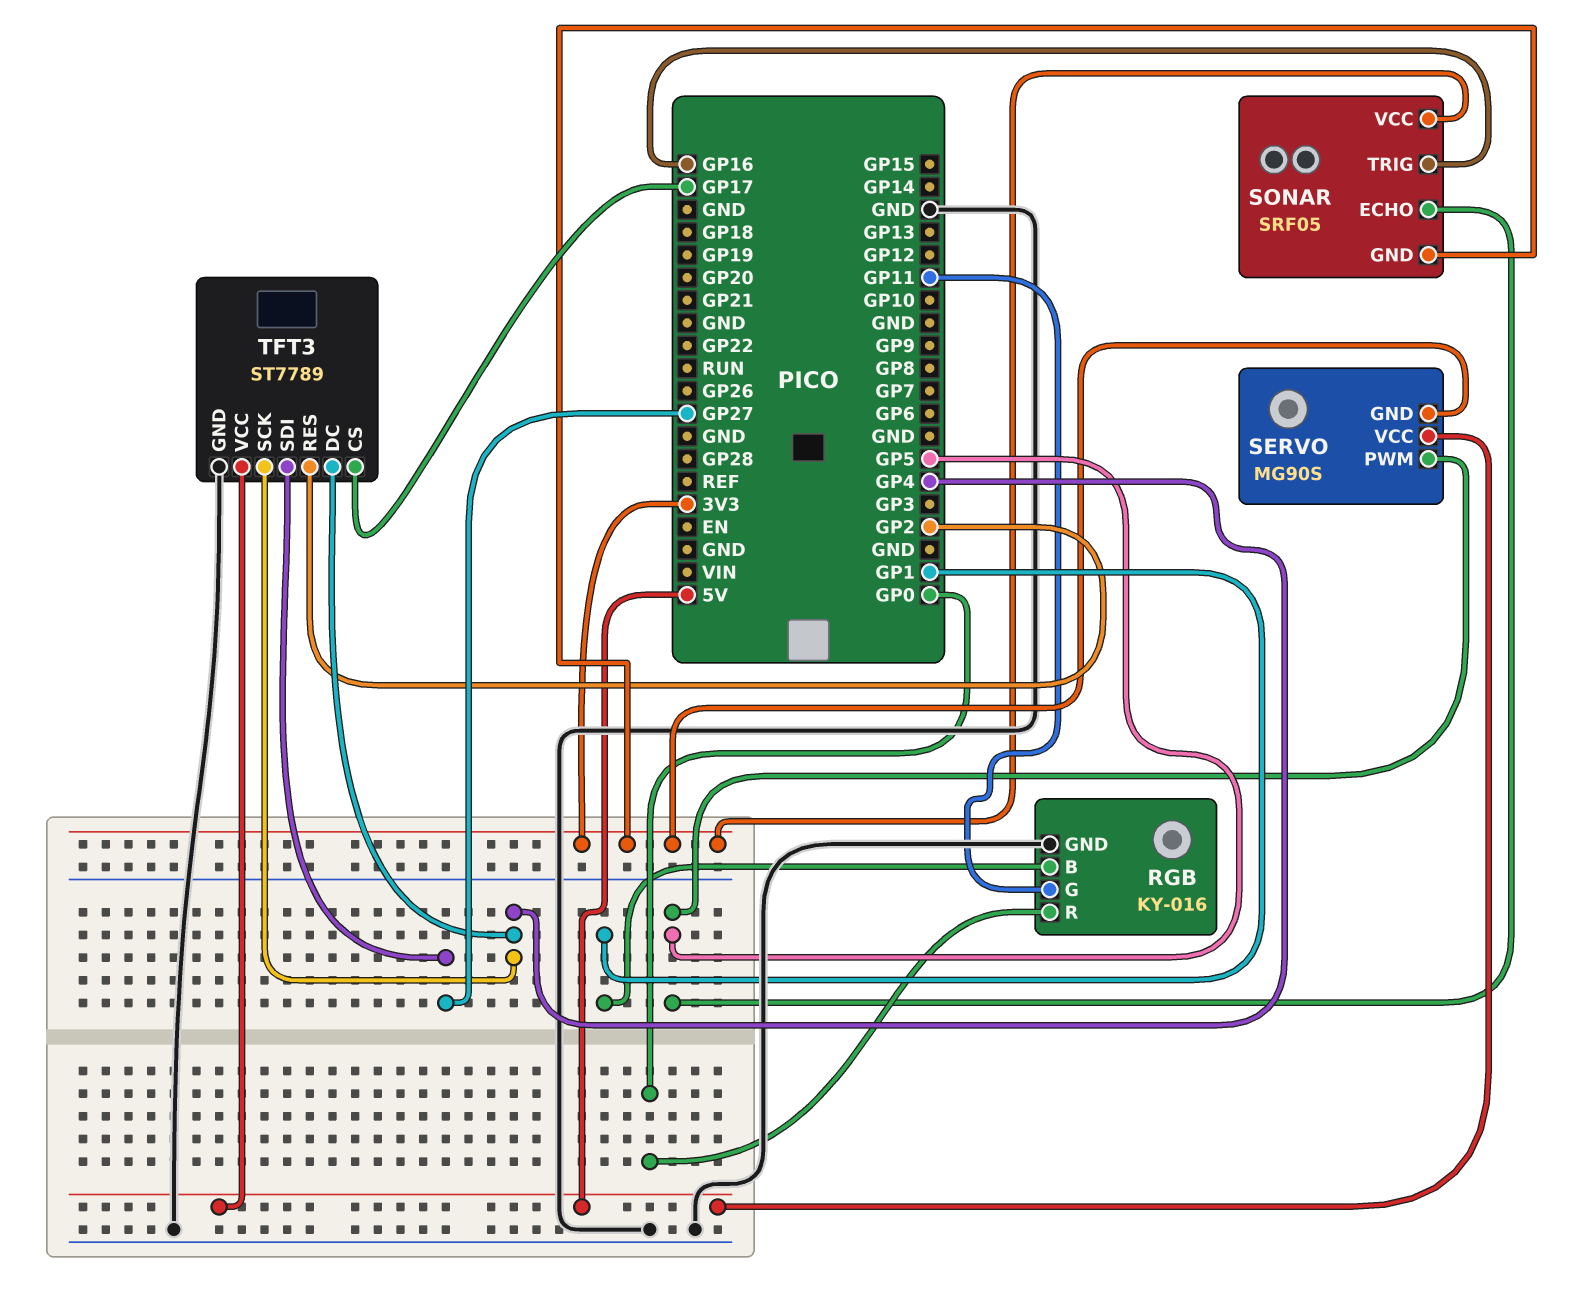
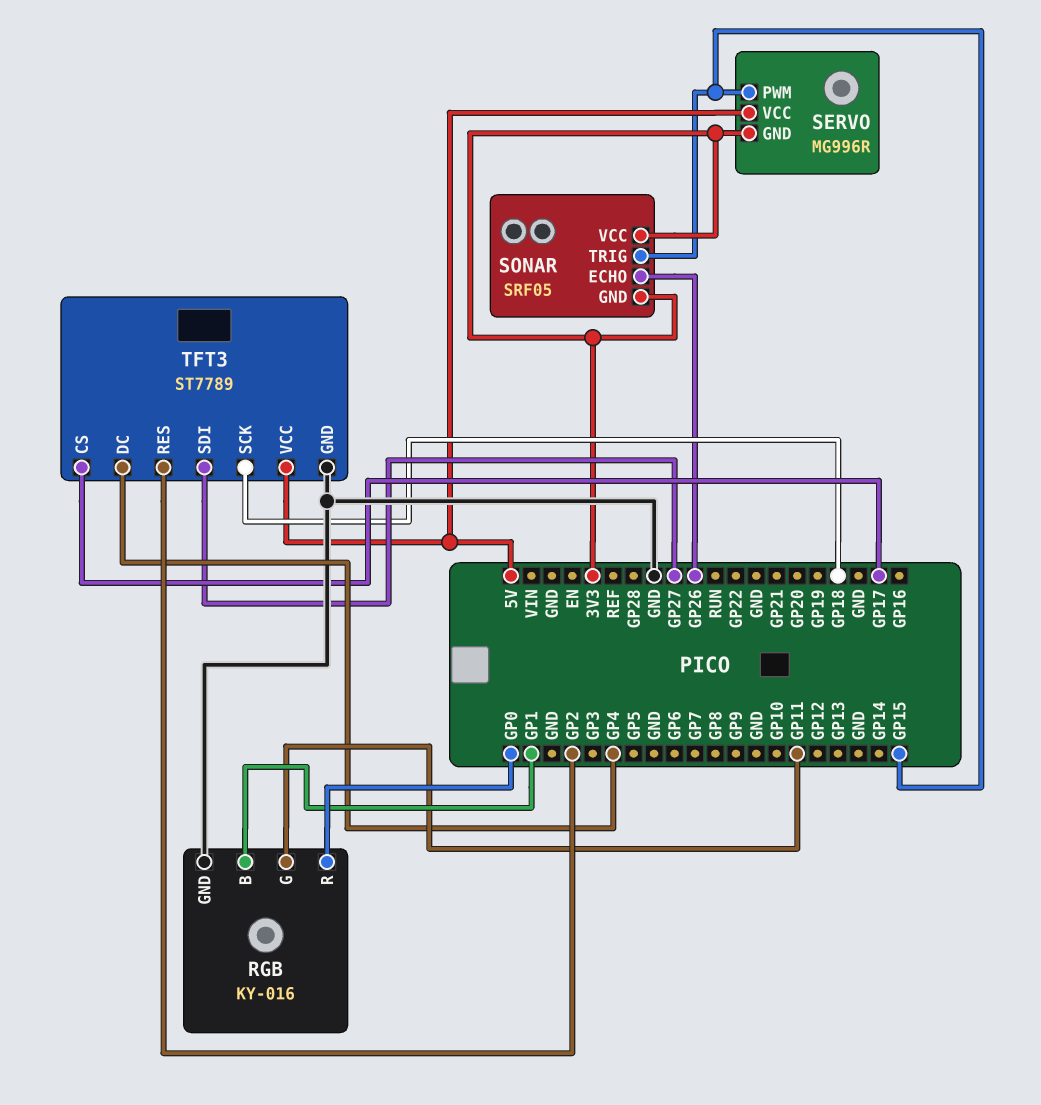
SERVO: MG90S -> MG996R
SERVO pin PWM: GP5 -> GP15
SONAR pin ECHO: GP5 -> GP26
SONAR pin TRIG: GP16 -> GP15
TFT3 pin SCK: GP4 -> GP18

